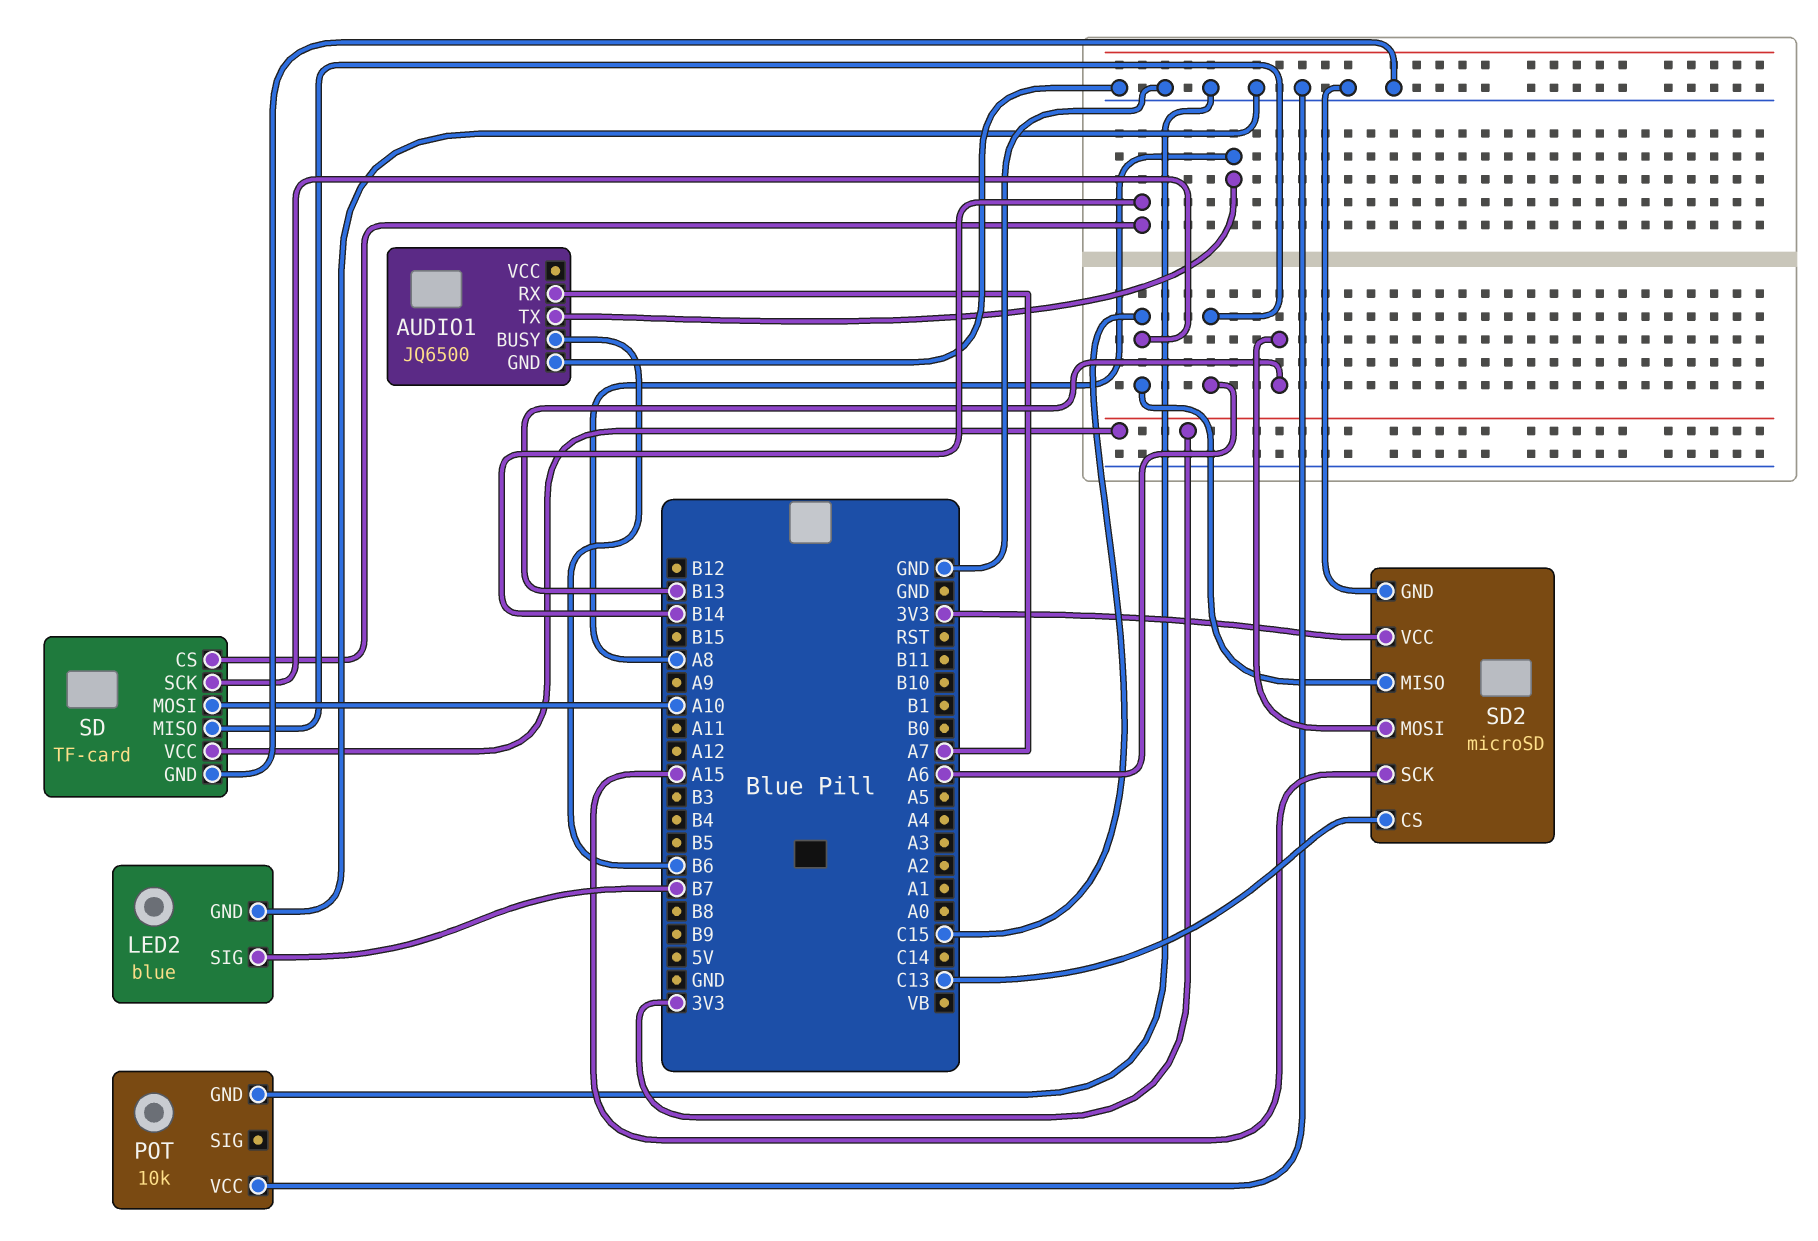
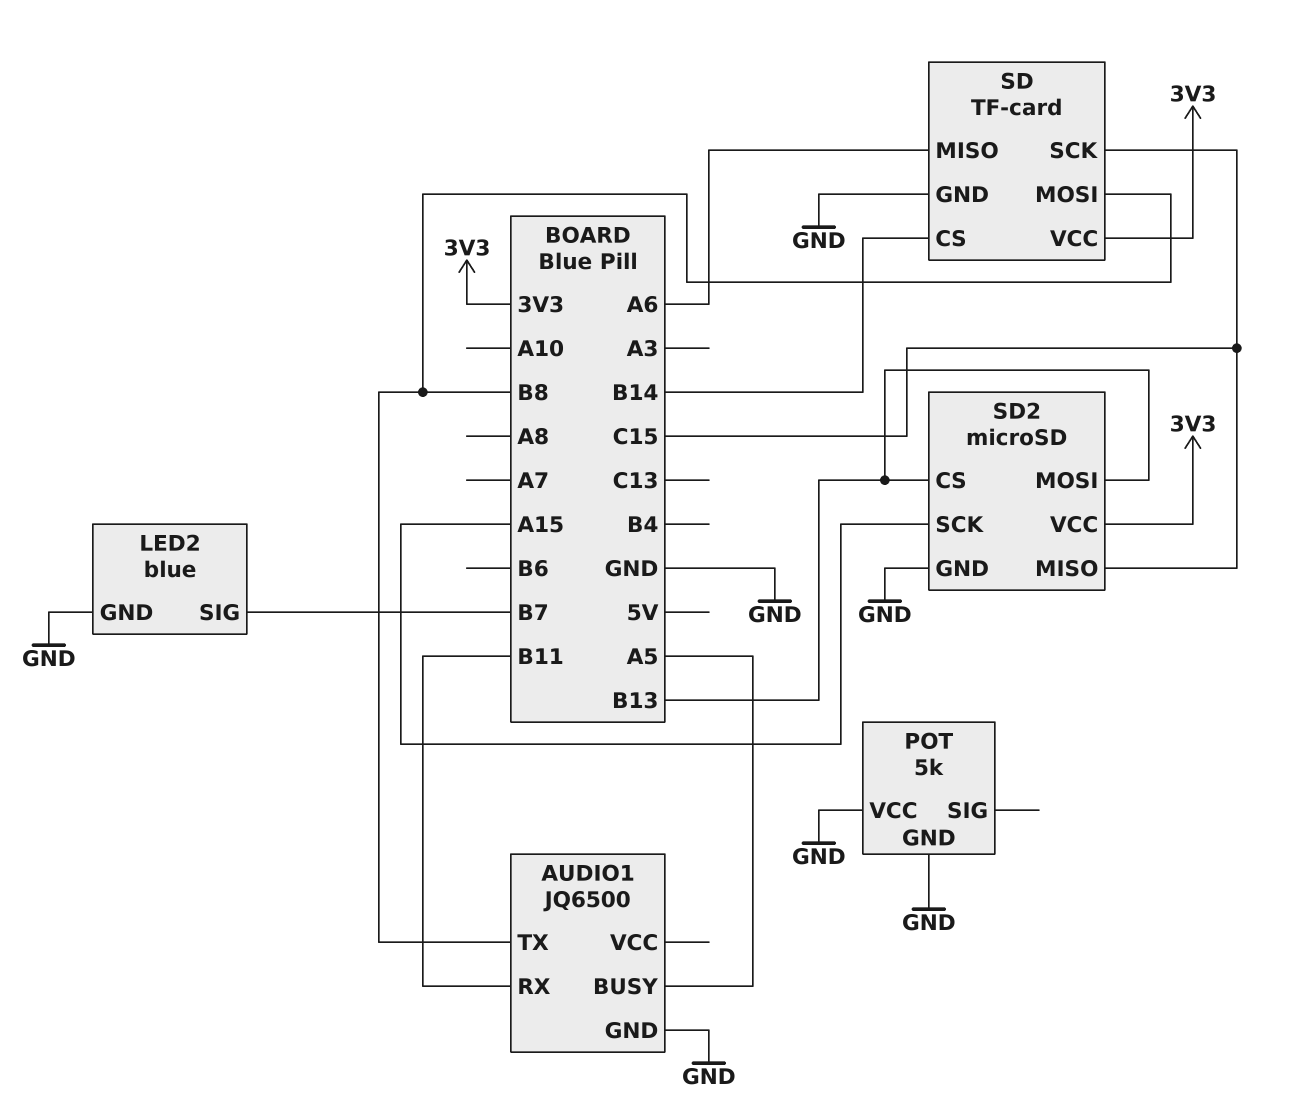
AUDIO1 pin BUSY: B6 -> A5
AUDIO1 pin RX: A7 -> B11
AUDIO1 pin TX: A8 -> B8
POT: 10k -> 5k
SD pin MOSI: A10 -> B8
SD2 pin CS: C13 -> B13

